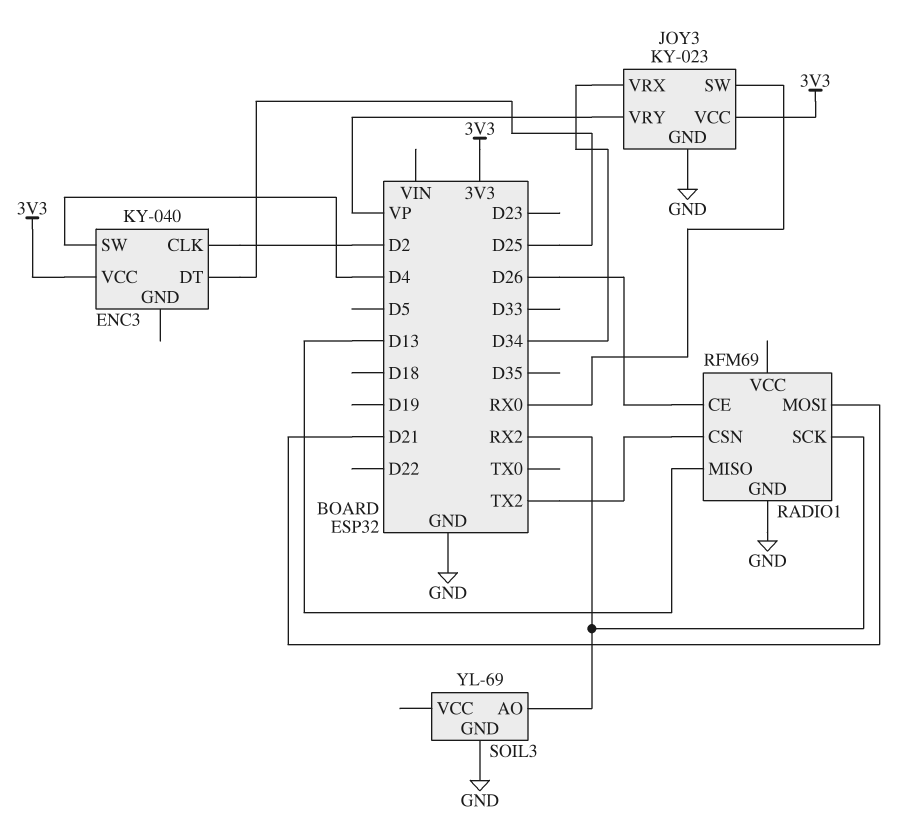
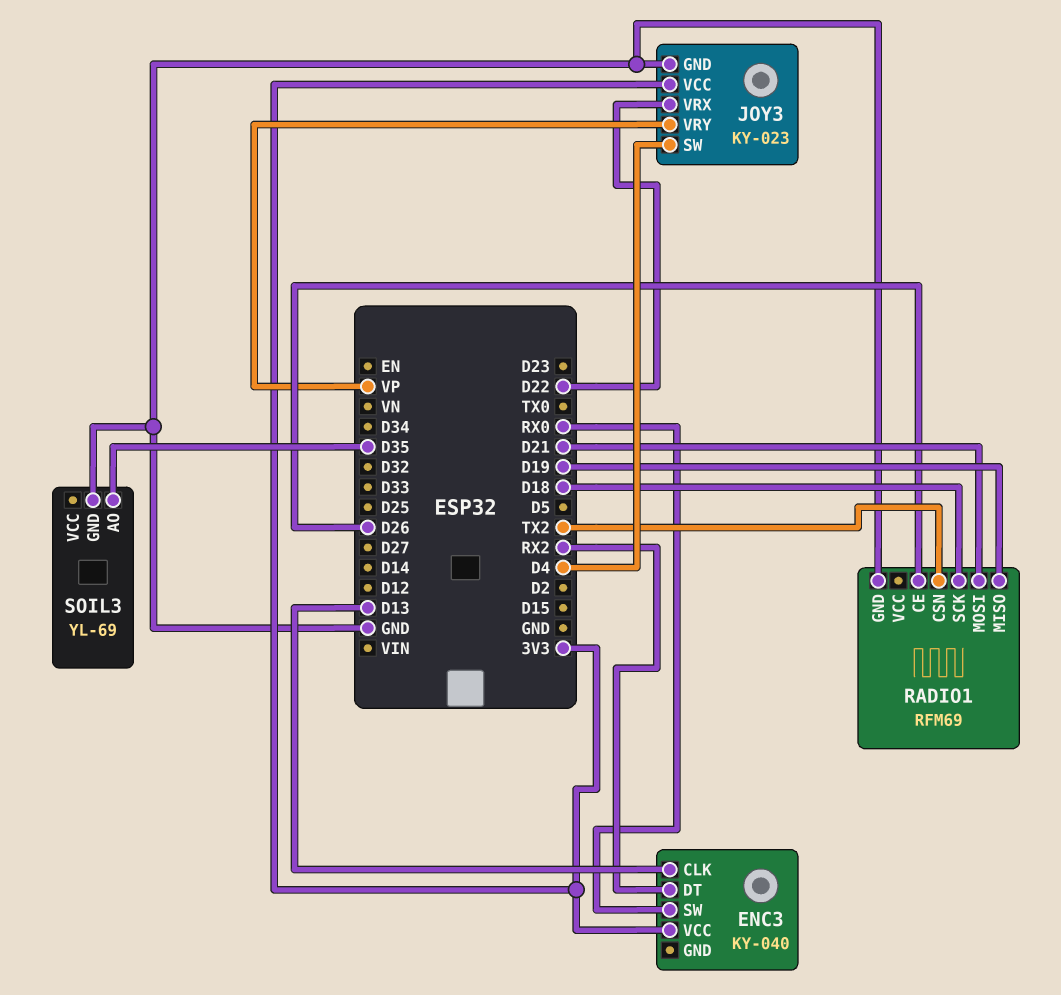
ENC3 pin CLK: D2 -> D13
ENC3 pin DT: D25 -> RX2
ENC3 pin SW: D4 -> RX0
JOY3 pin SW: RX0 -> D4
JOY3 pin VRX: D34 -> D22
RADIO1 pin MISO: D13 -> D19
RADIO1 pin SCK: RX2 -> D18
SOIL3 pin AO: RX2 -> D35

